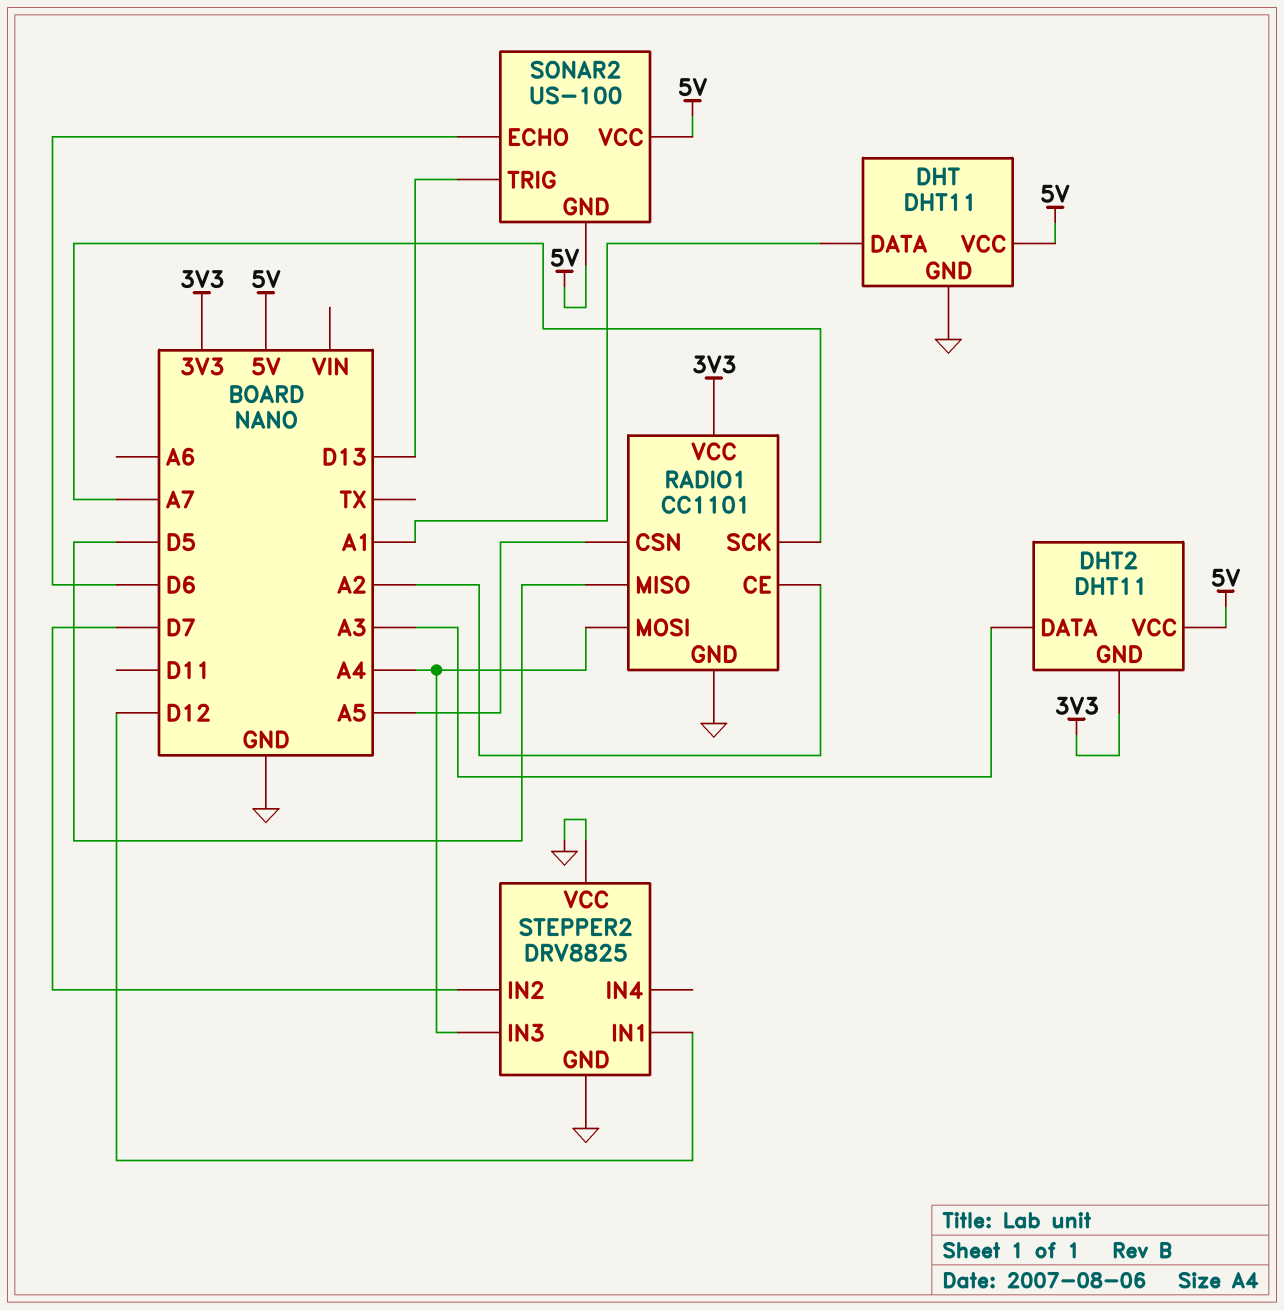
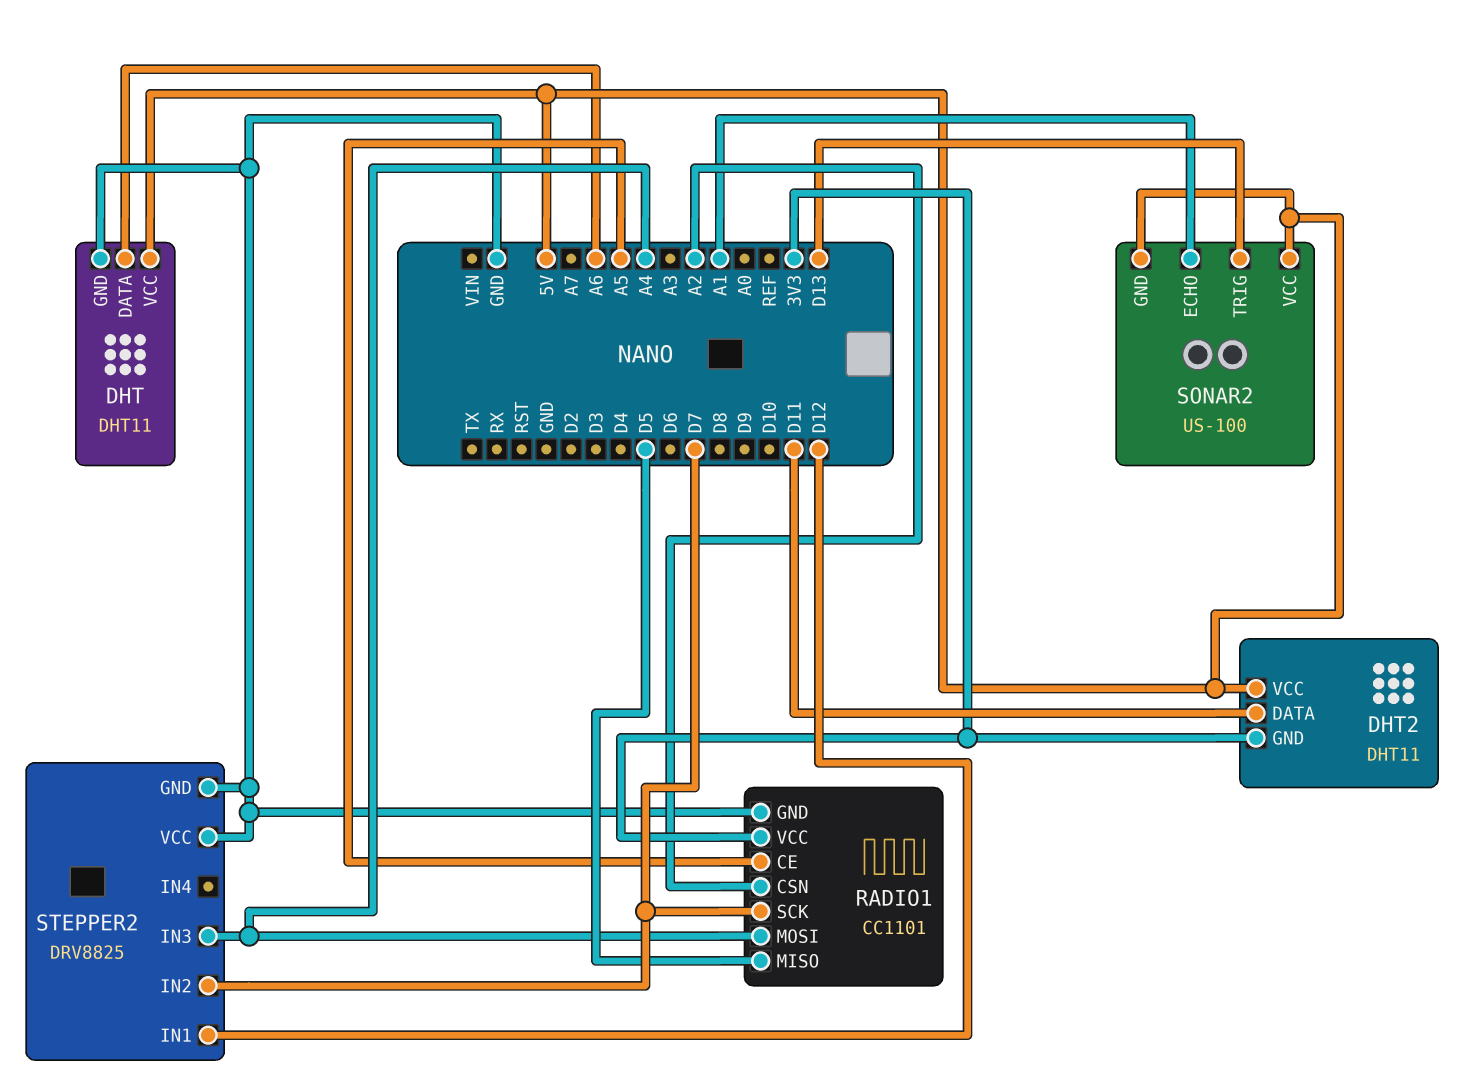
DHT pin DATA: A1 -> A6
DHT2 pin DATA: A3 -> D11
RADIO1 pin CE: A2 -> A5
RADIO1 pin CSN: A5 -> A2
RADIO1 pin SCK: A7 -> D7
SONAR2 pin ECHO: D6 -> A1

